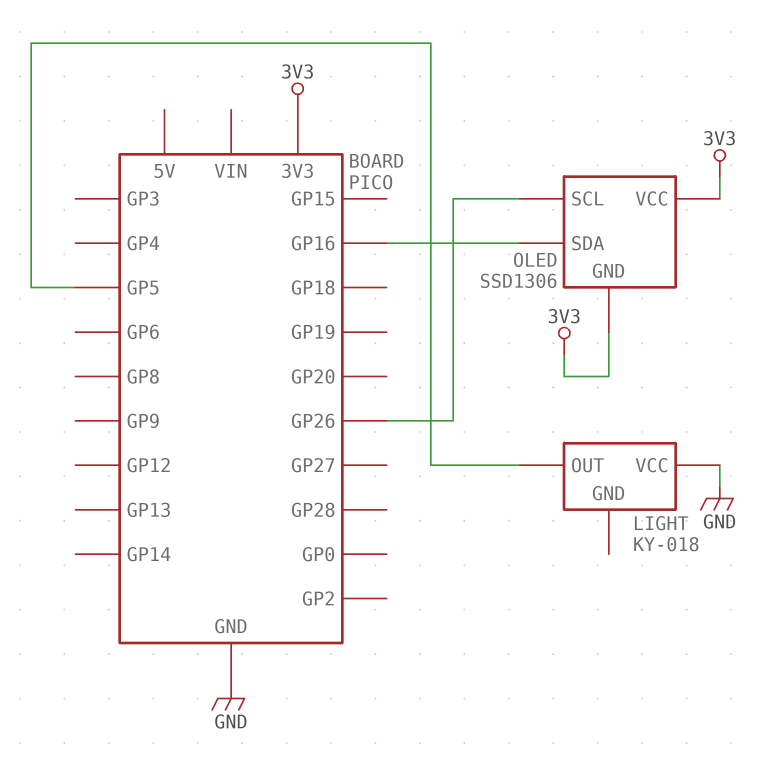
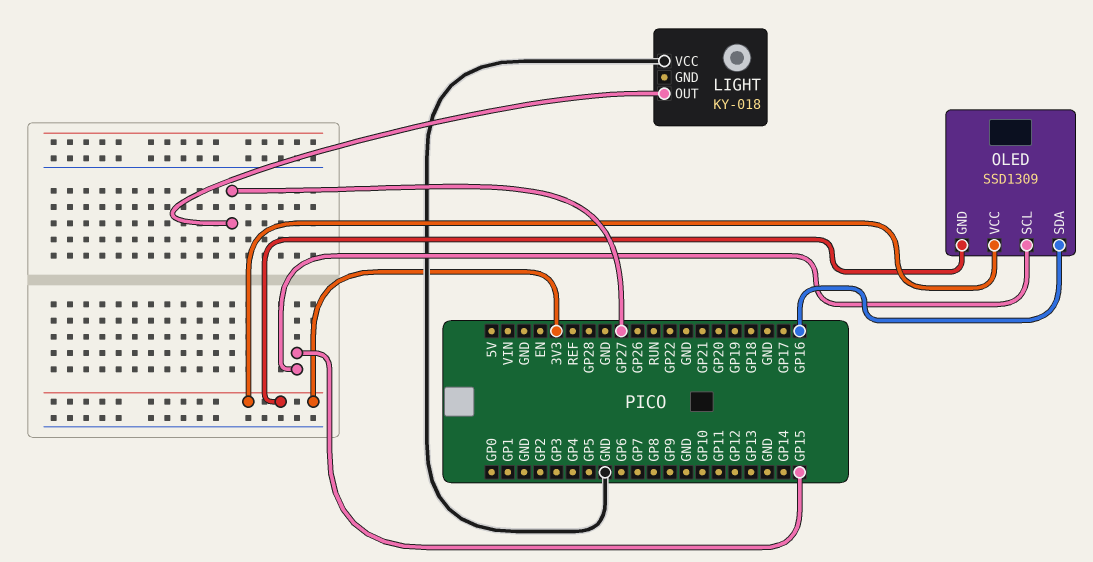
LIGHT pin OUT: GP5 -> GP27
OLED: SSD1306 -> SSD1309
OLED pin SCL: GP26 -> GP15

